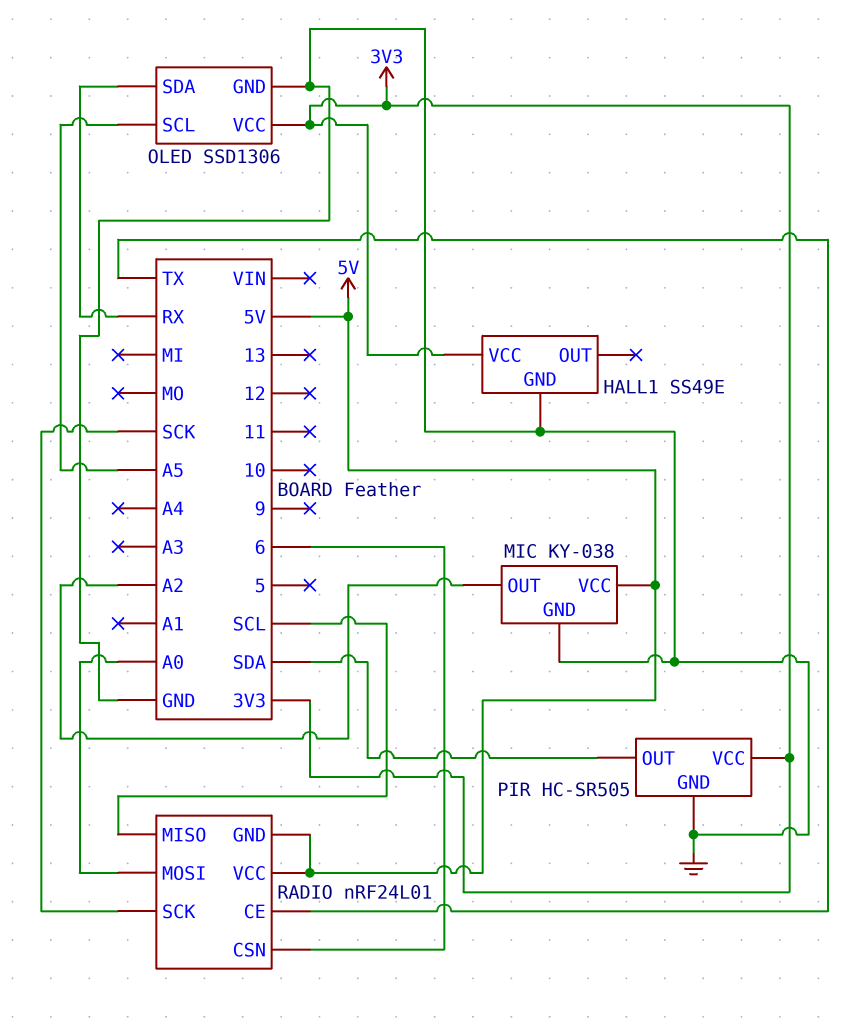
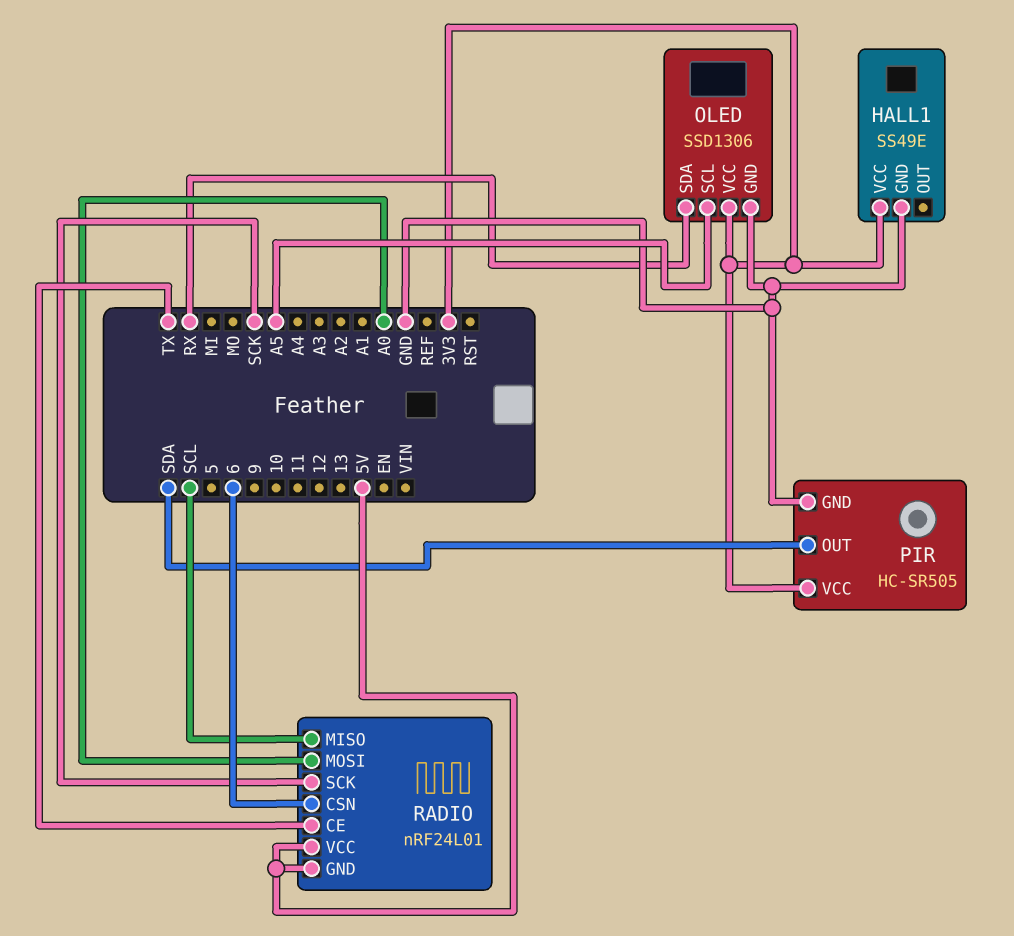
MIC: KY-038 -> none
MIC pin GND: GND -> none
MIC pin OUT: A2 -> none
MIC pin VCC: 5V -> none

